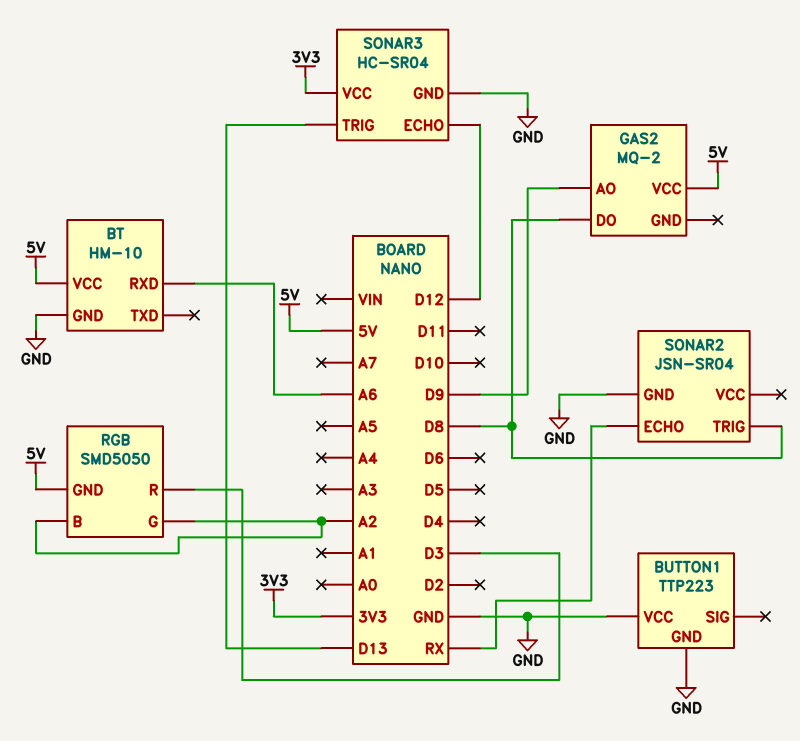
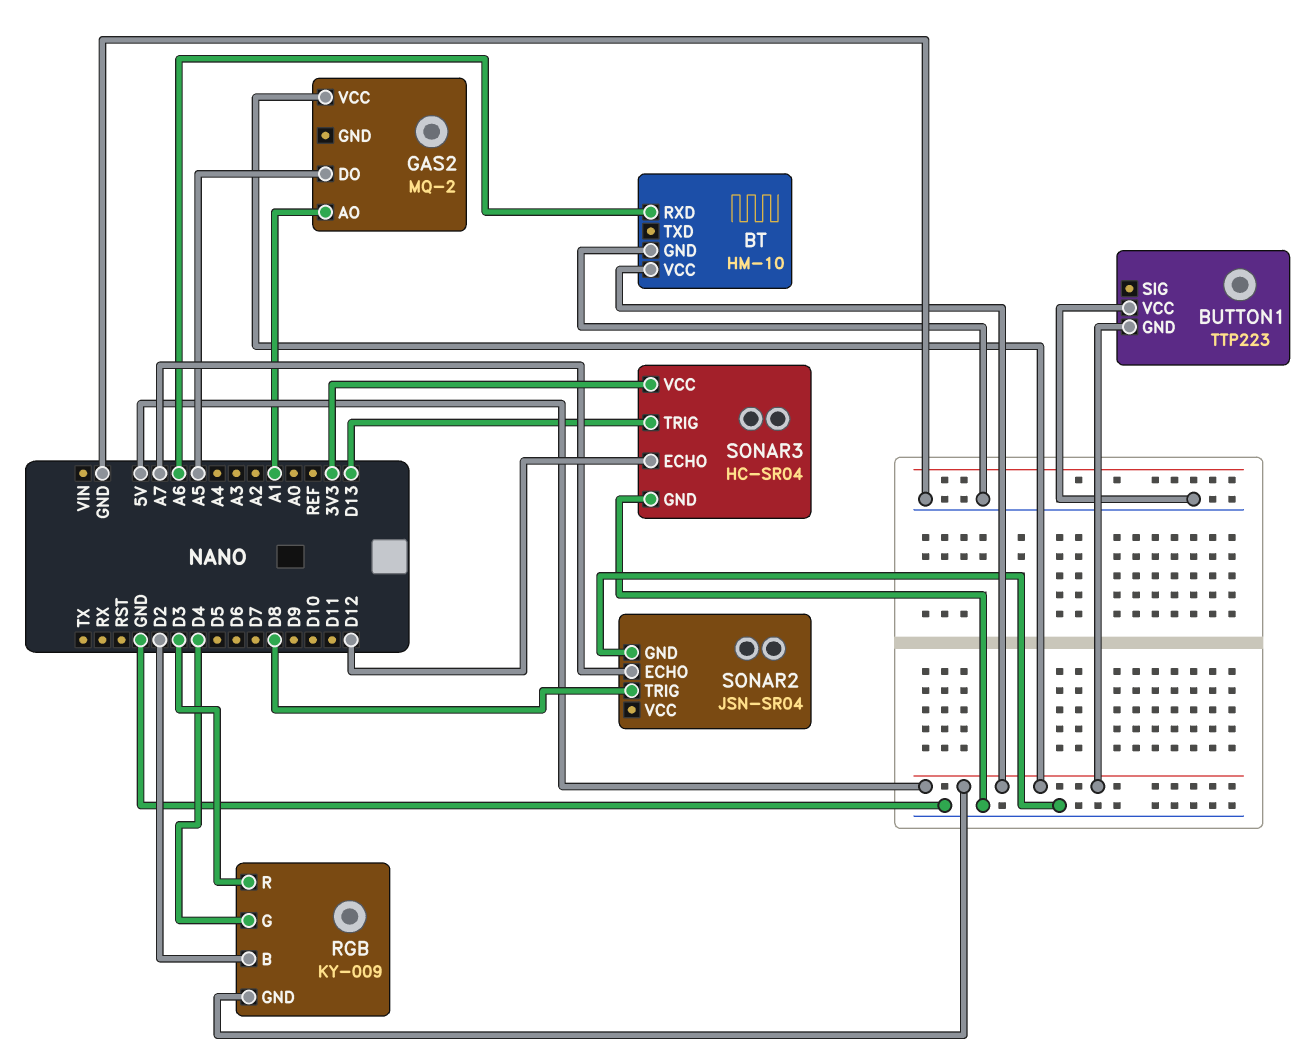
BUTTON1 pin GND: GND -> 5V
GAS2 pin AO: D9 -> A1
GAS2 pin DO: D8 -> A5
RGB: SMD5050 -> KY-009
RGB pin B: A2 -> D2
RGB pin G: A2 -> D4
SONAR2 pin ECHO: RX -> A7

